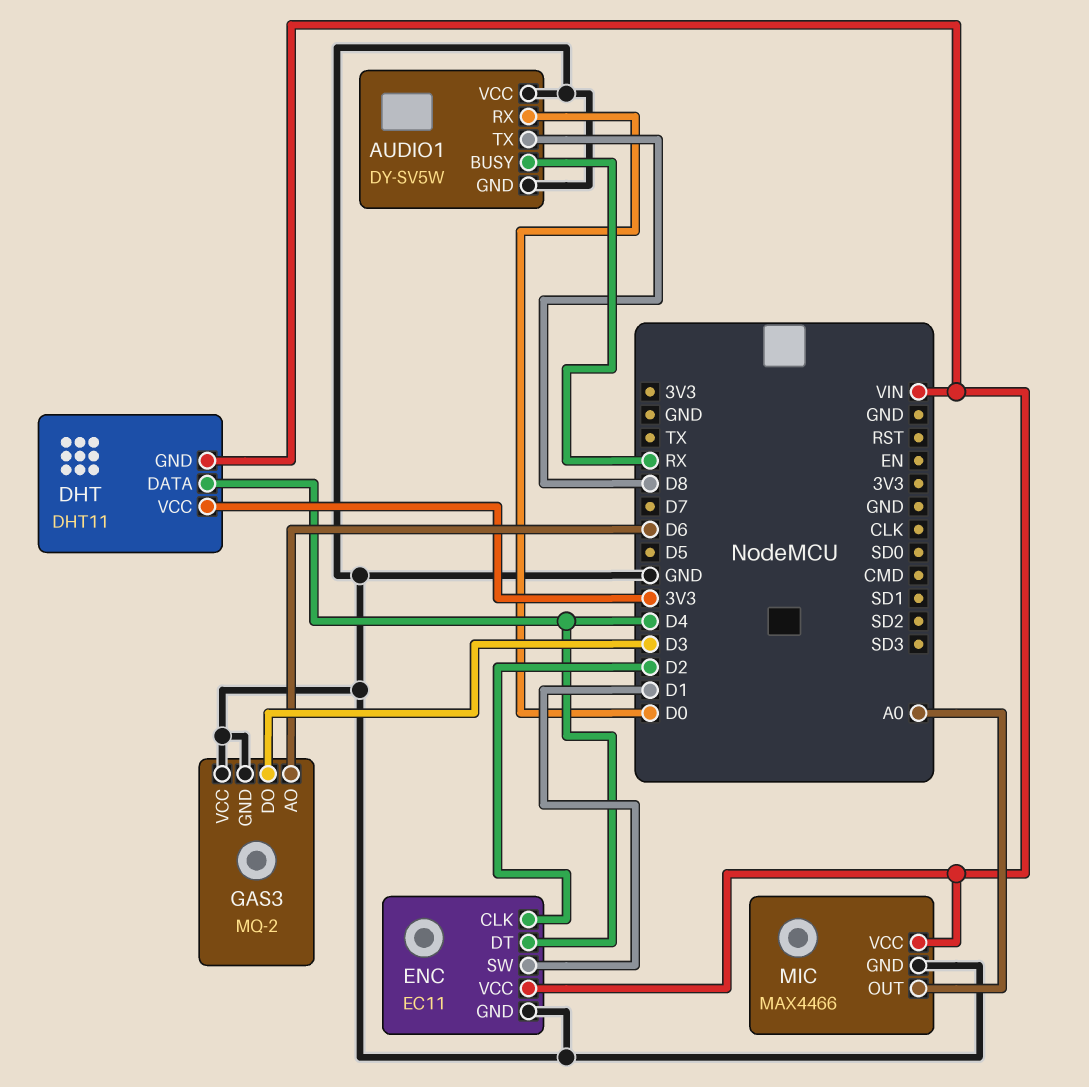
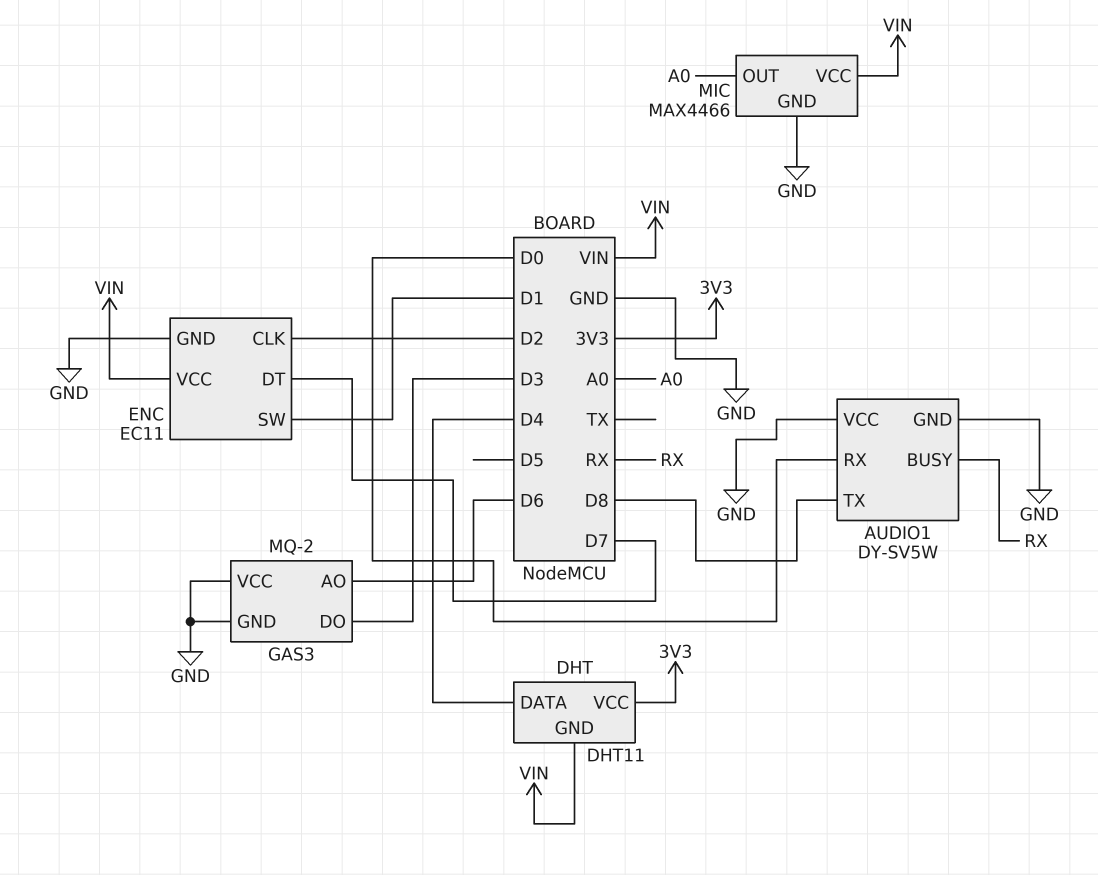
ENC pin DT: D4 -> D7

